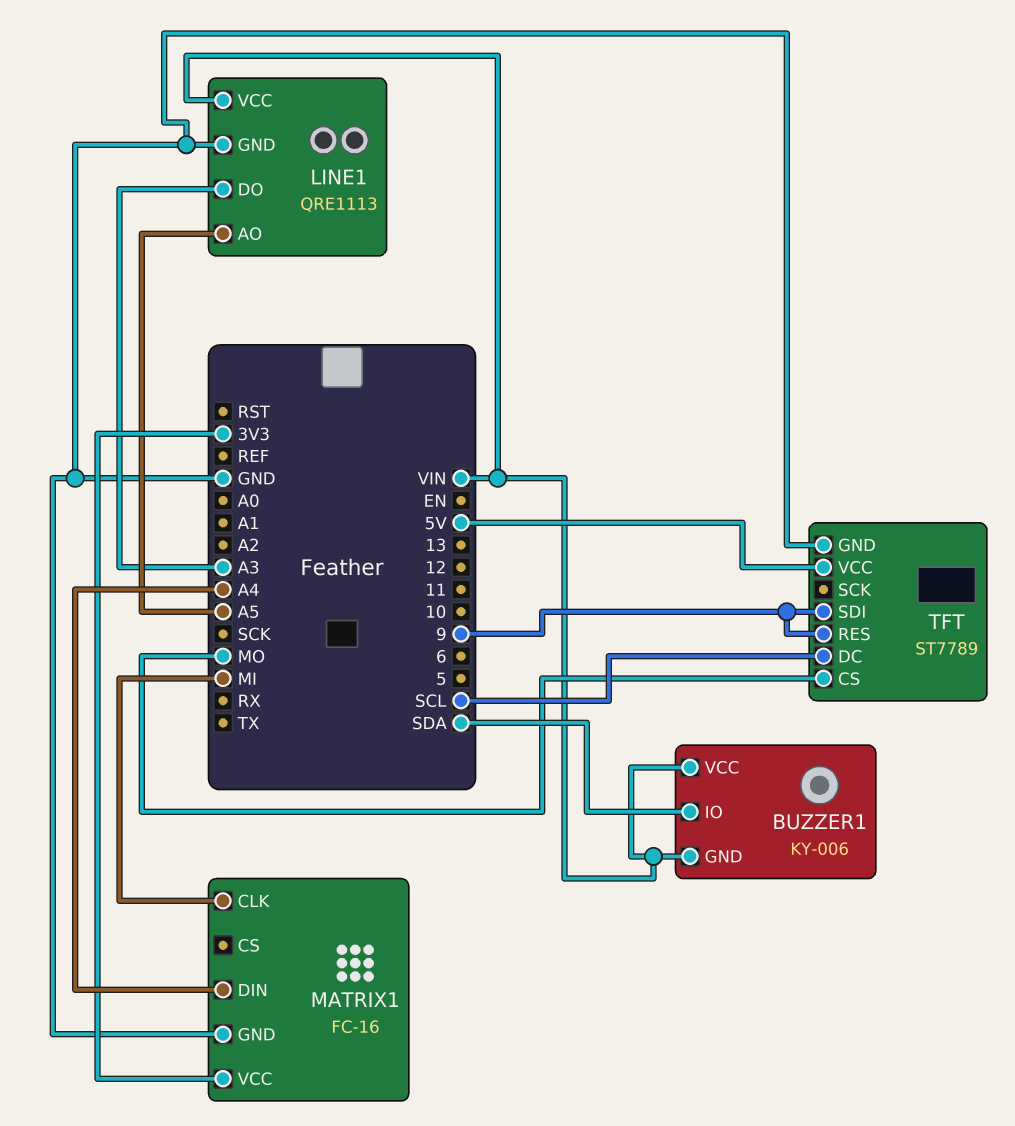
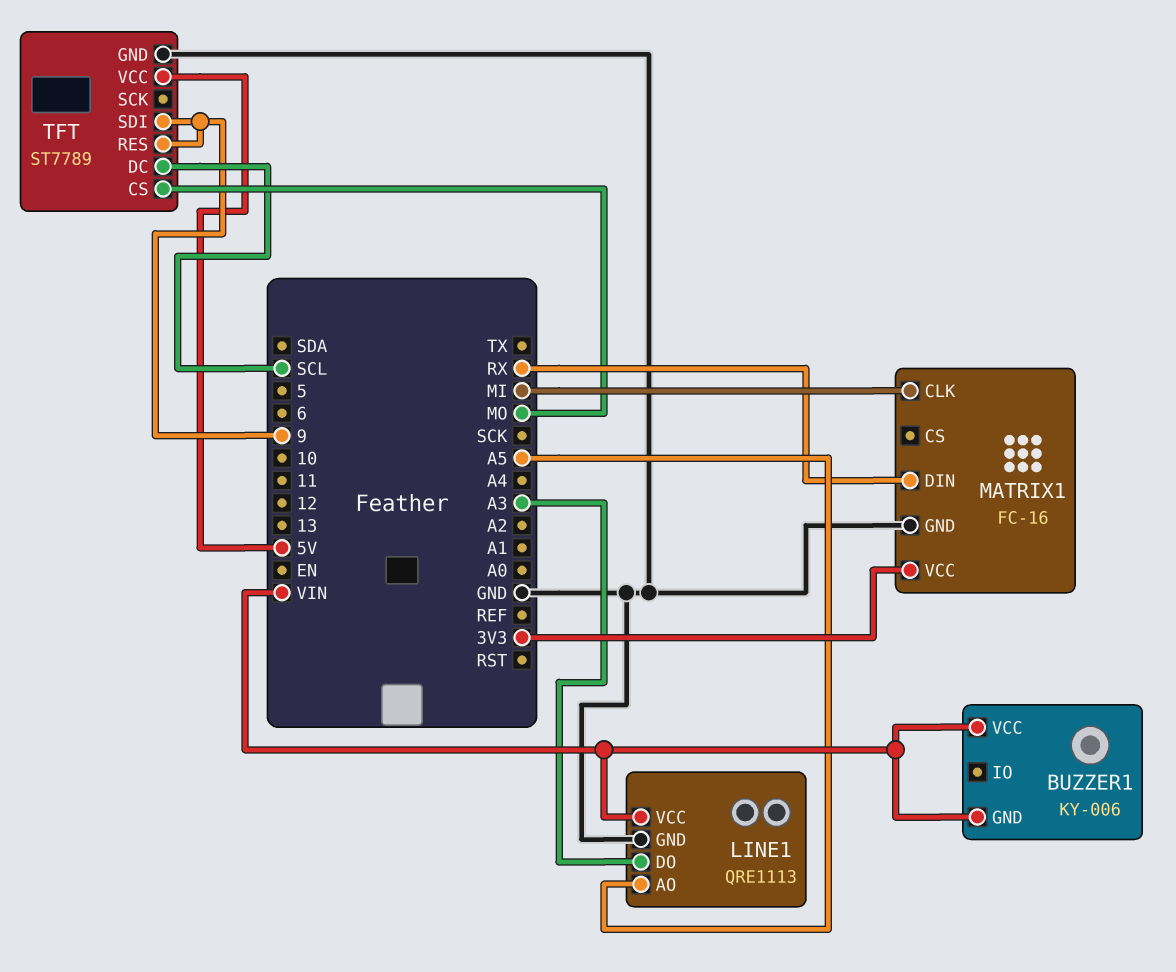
BUZZER1 pin IO: SDA -> none
MATRIX1 pin DIN: A4 -> RX

